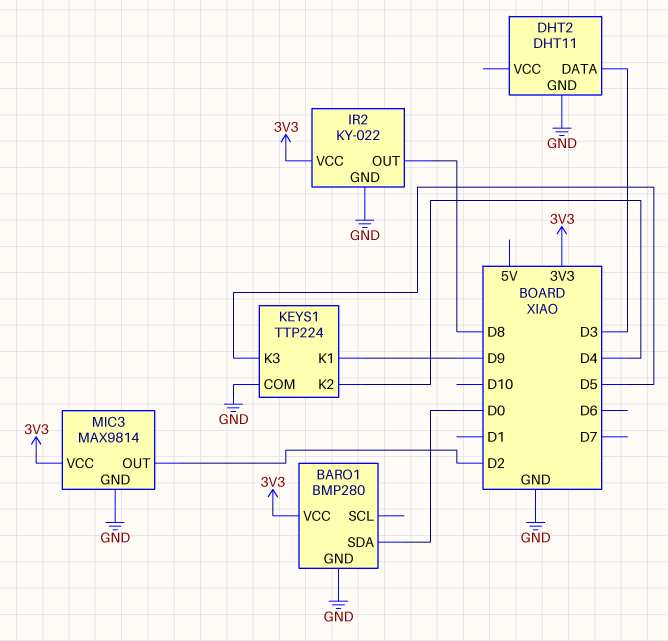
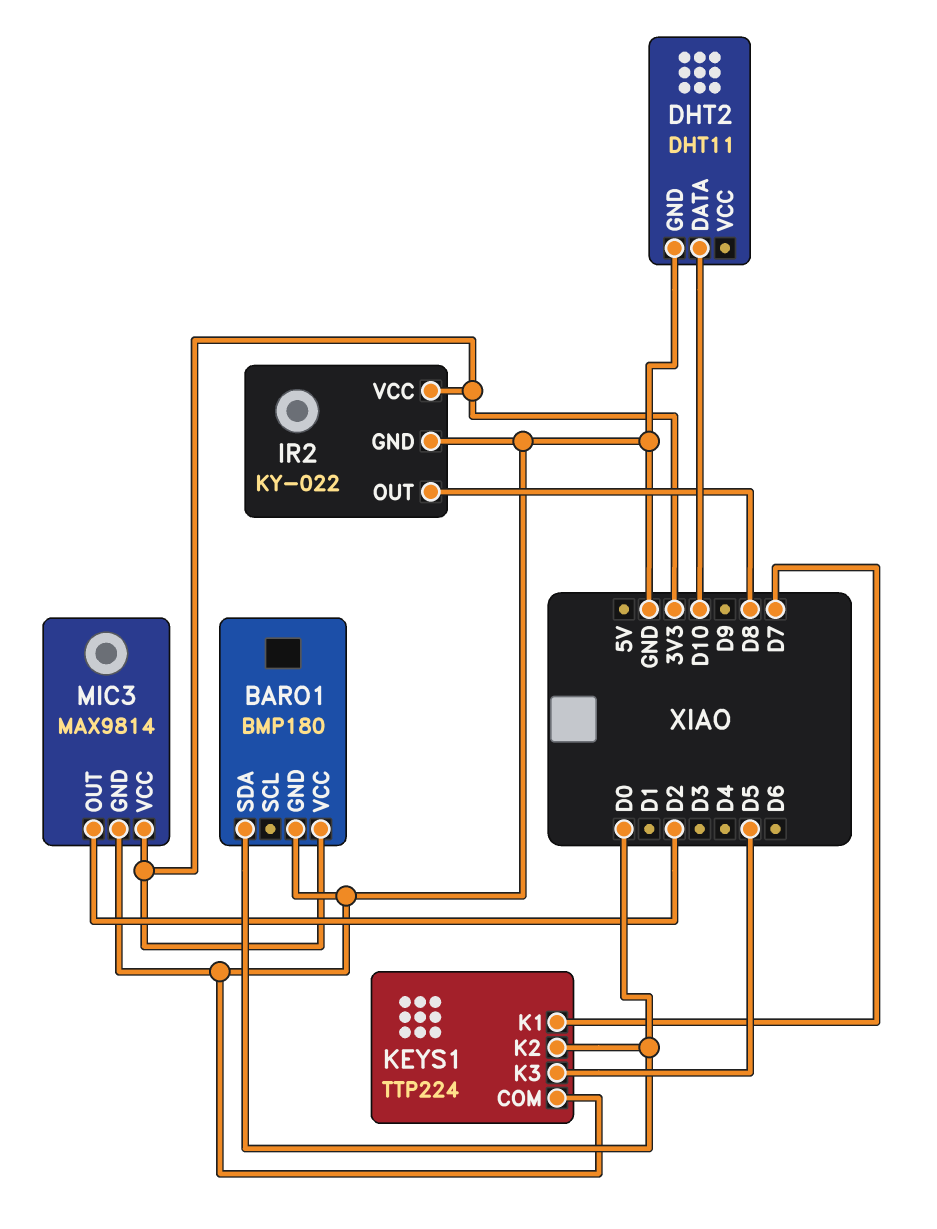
BARO1: BMP280 -> BMP180
DHT2 pin DATA: D3 -> D10
KEYS1 pin K1: D9 -> D7
KEYS1 pin K2: D4 -> D0

